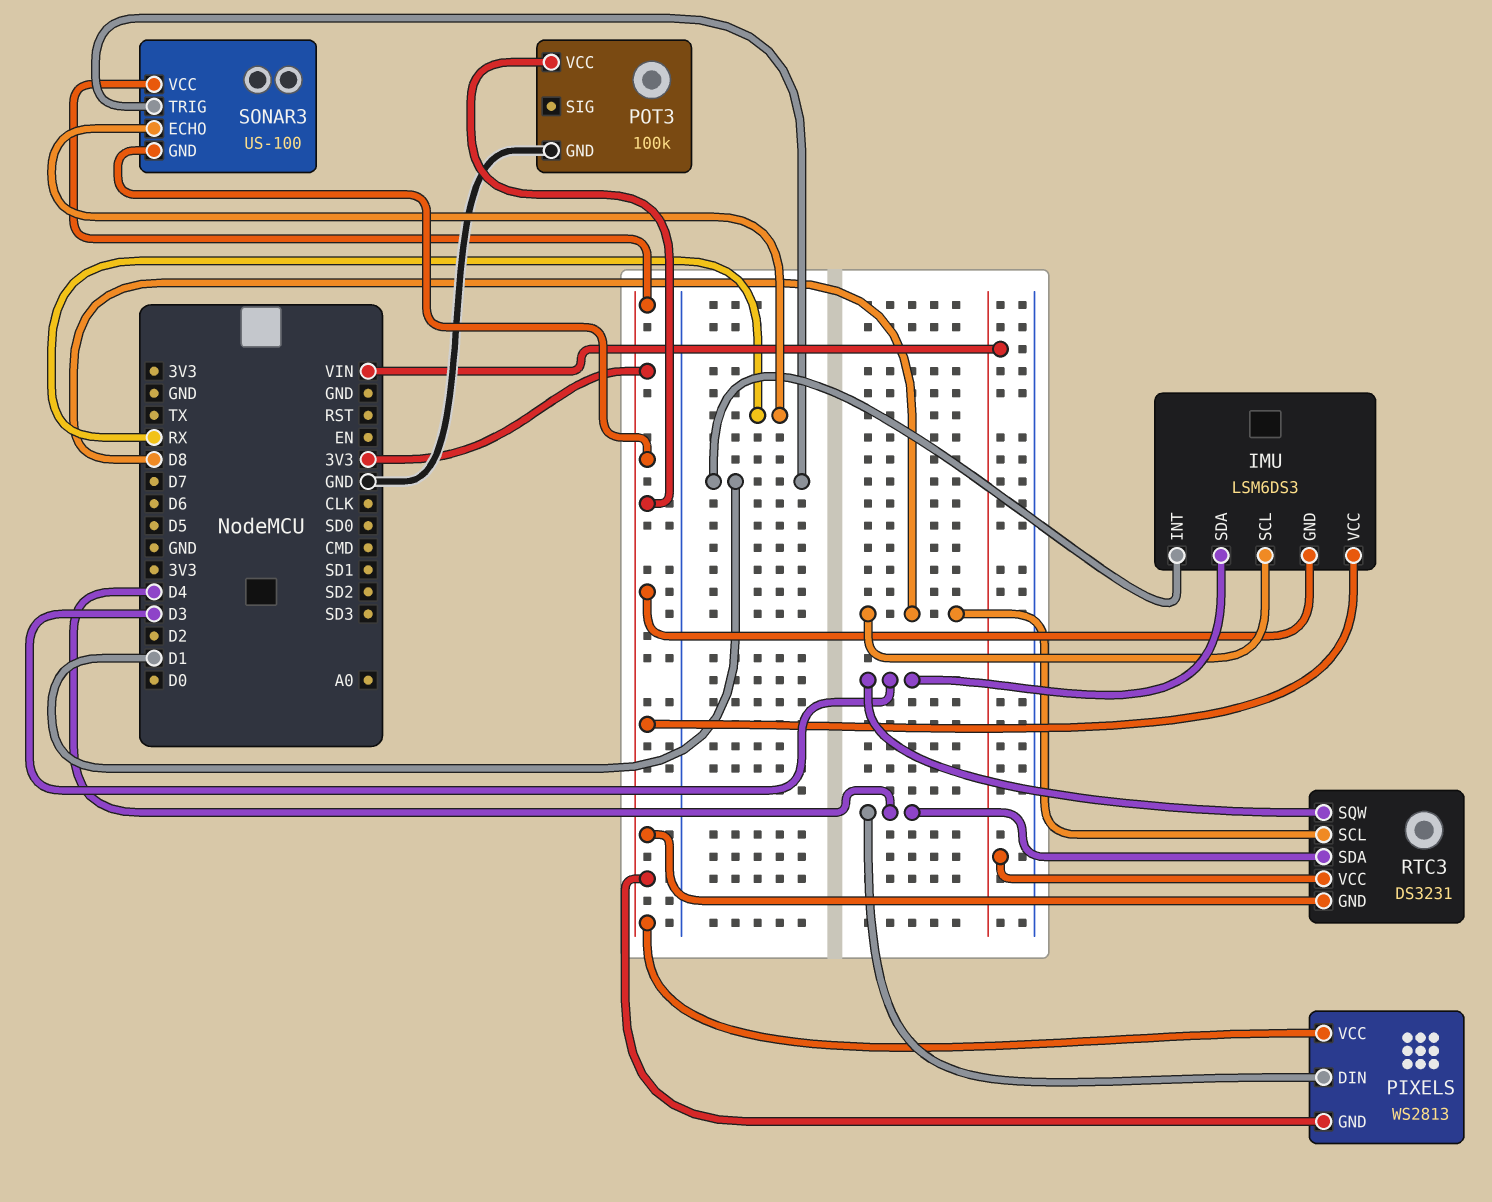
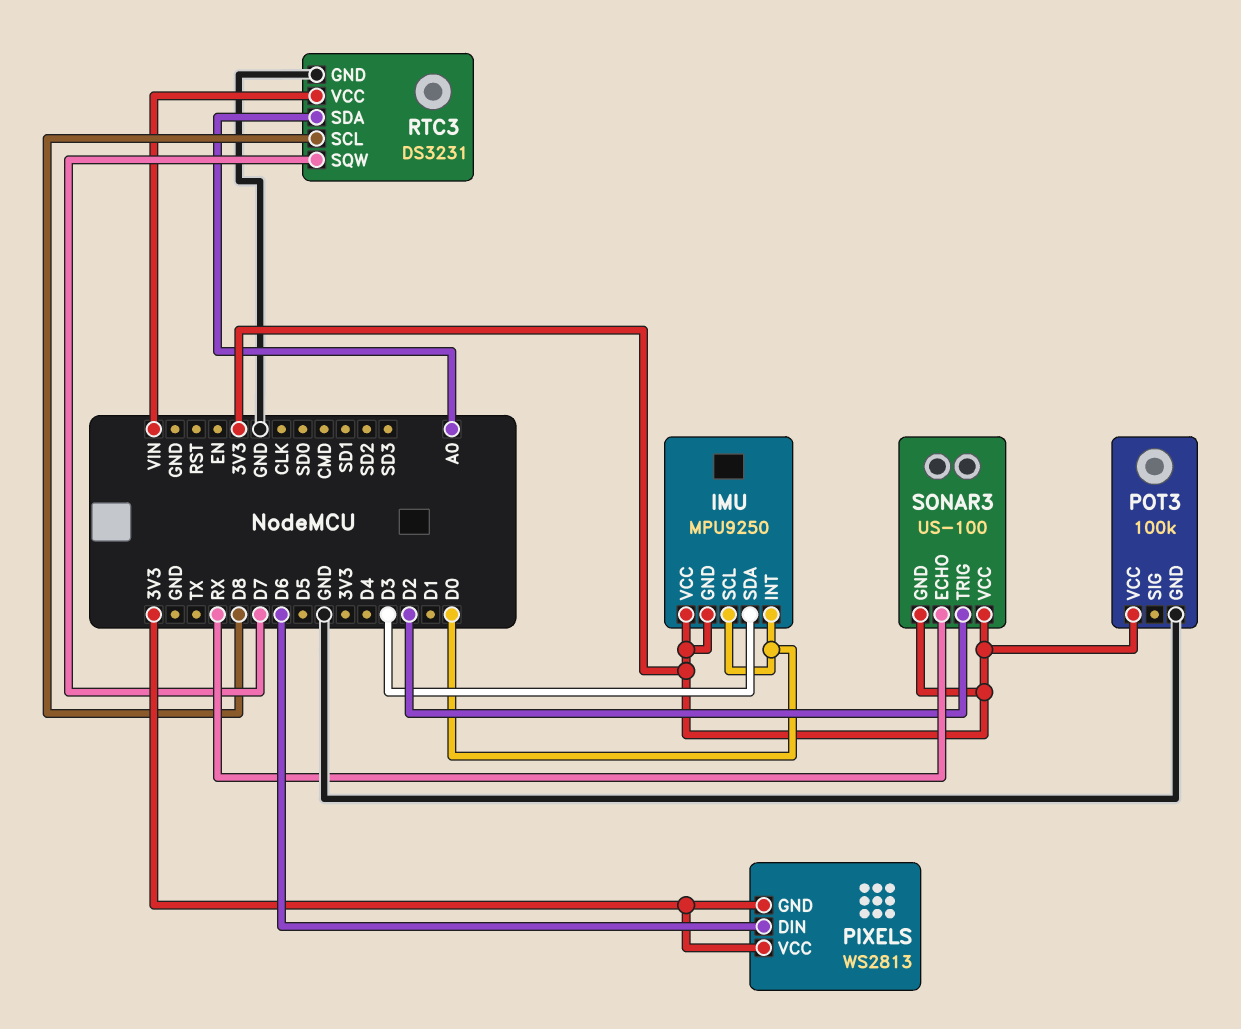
IMU: LSM6DS3 -> MPU9250
IMU pin INT: D1 -> D0
IMU pin SCL: D8 -> D0
PIXELS pin DIN: D4 -> D6
RTC3 pin GND: 3V3 -> GND
RTC3 pin SDA: D4 -> A0
RTC3 pin SQW: D3 -> D7
SONAR3 pin TRIG: D1 -> D2

